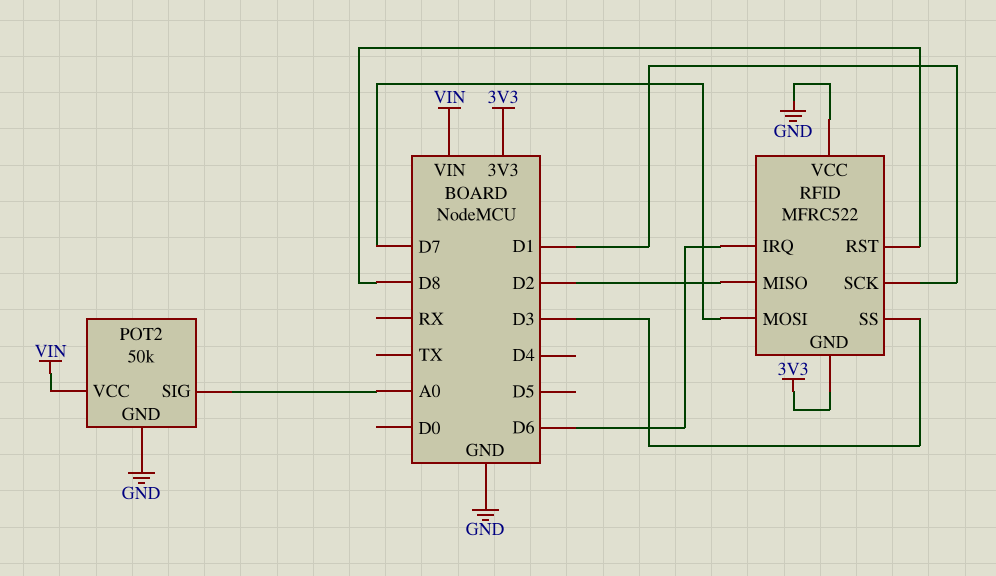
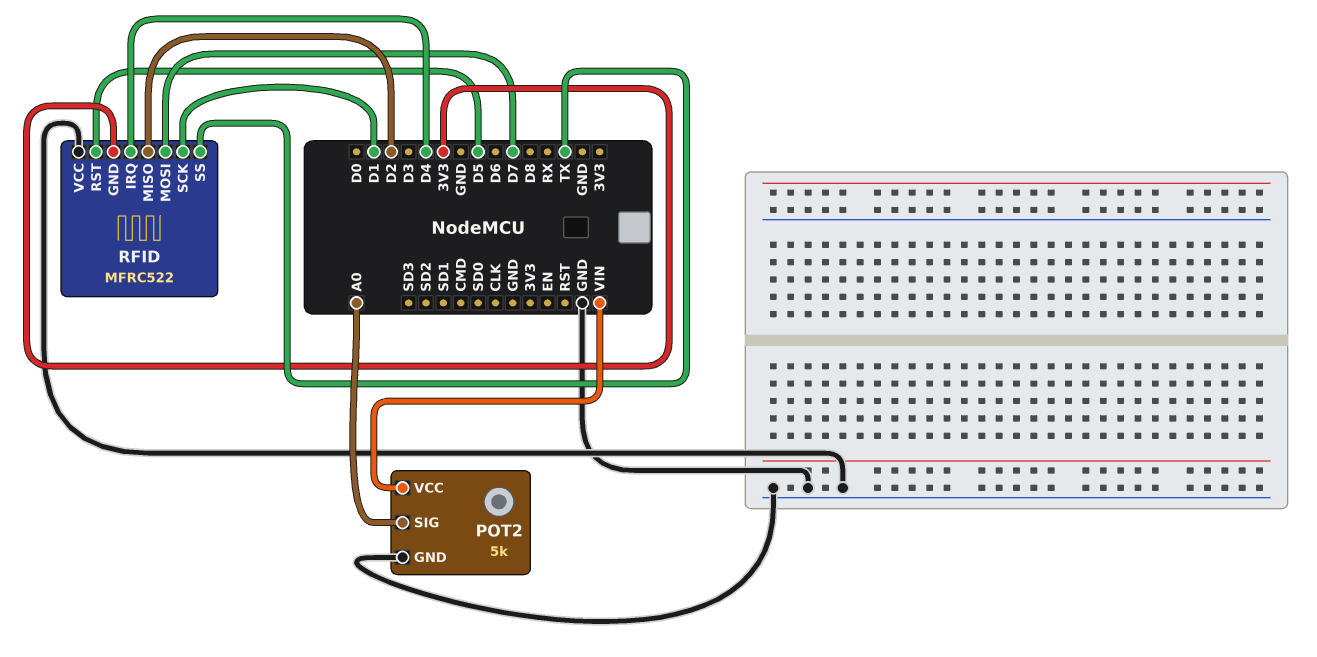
POT2: 50k -> 5k
RFID pin IRQ: D6 -> D4
RFID pin RST: D8 -> D5
RFID pin SS: D3 -> TX

